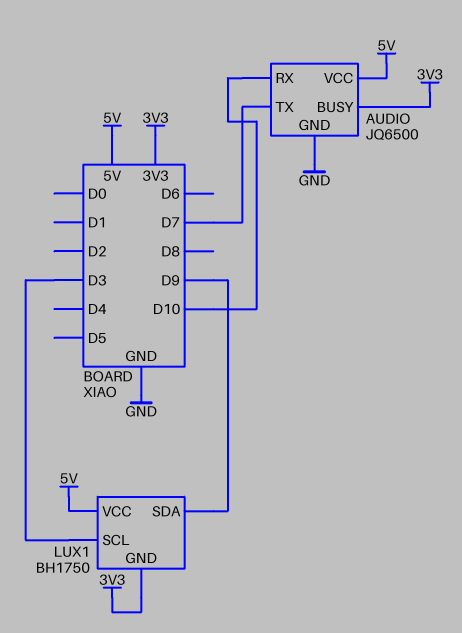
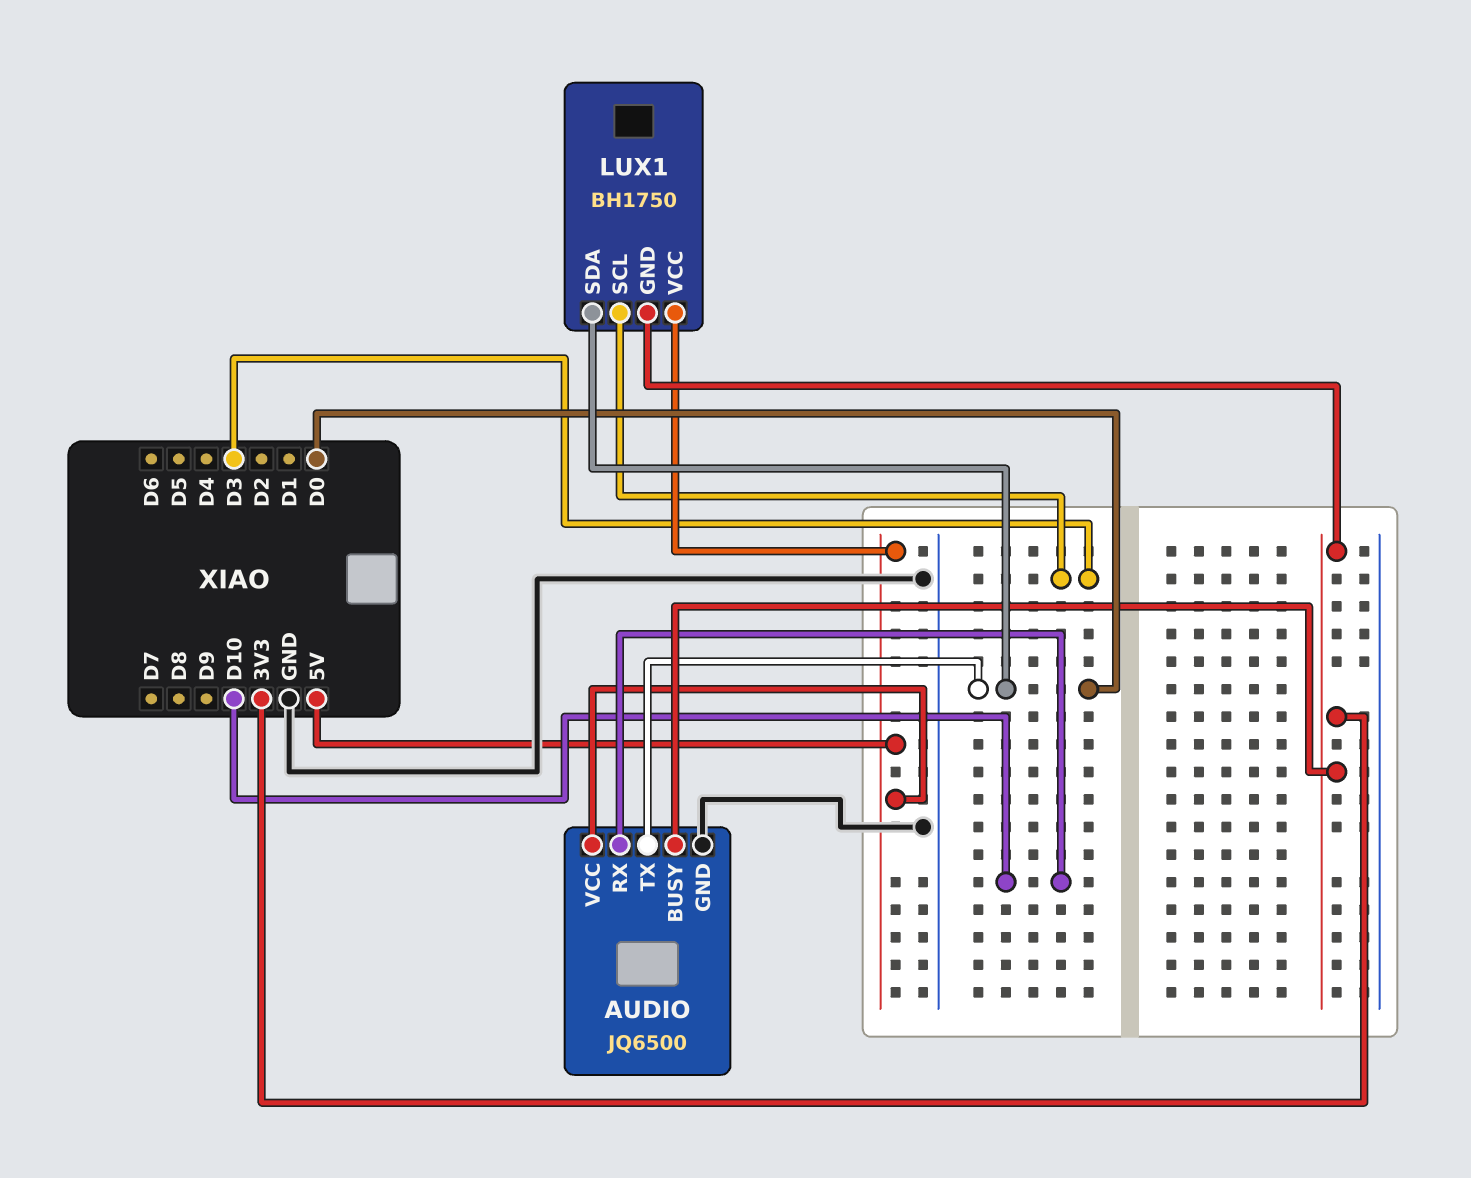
AUDIO pin TX: D7 -> D0
LUX1 pin SDA: D9 -> D0

